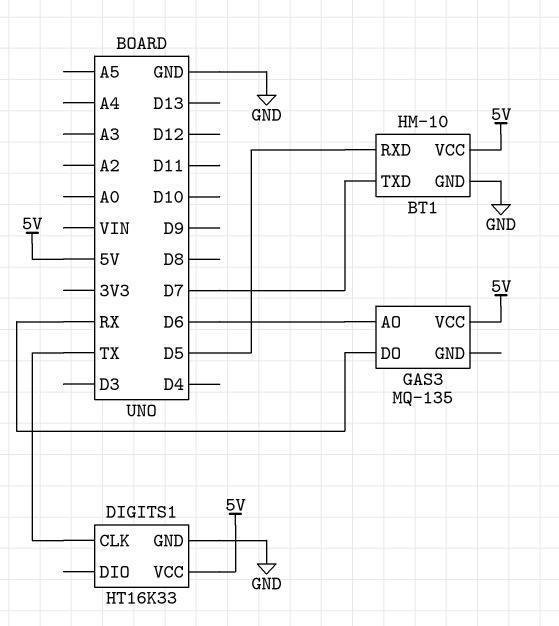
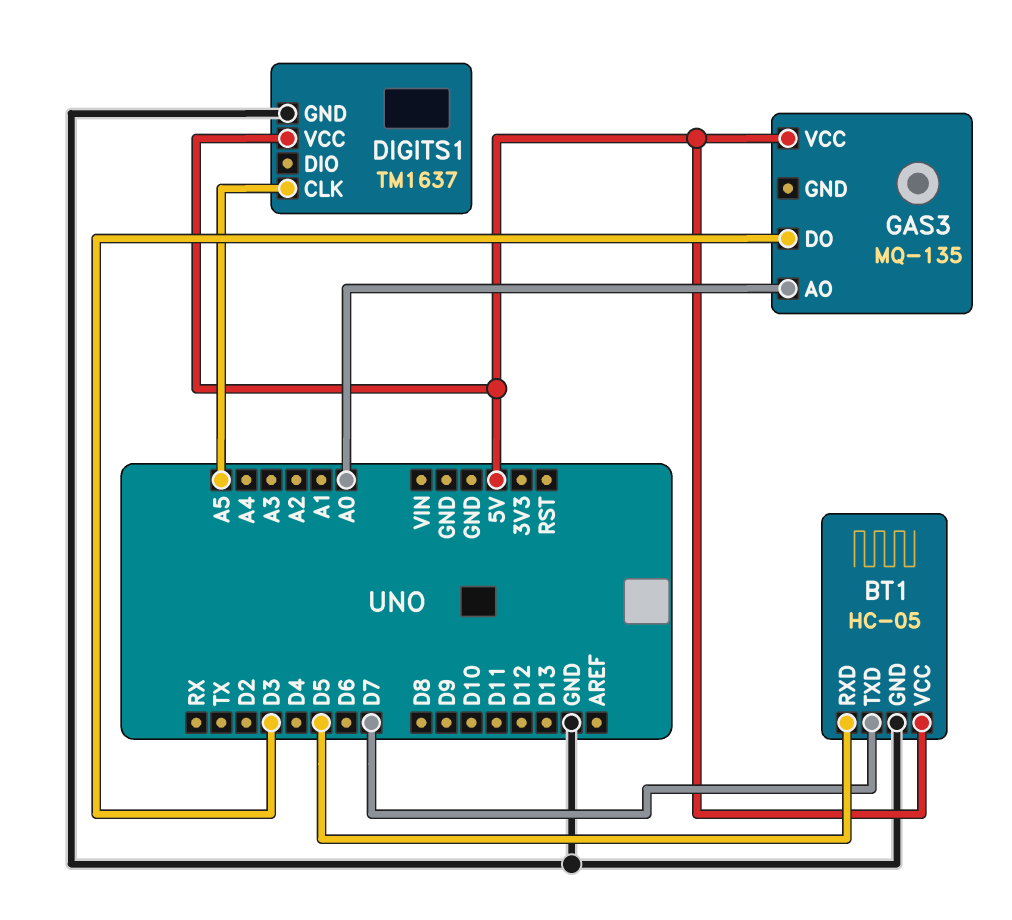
BT1: HM-10 -> HC-05
DIGITS1: HT16K33 -> TM1637
DIGITS1 pin CLK: TX -> A5
GAS3 pin AO: D6 -> A0
GAS3 pin DO: RX -> D3

